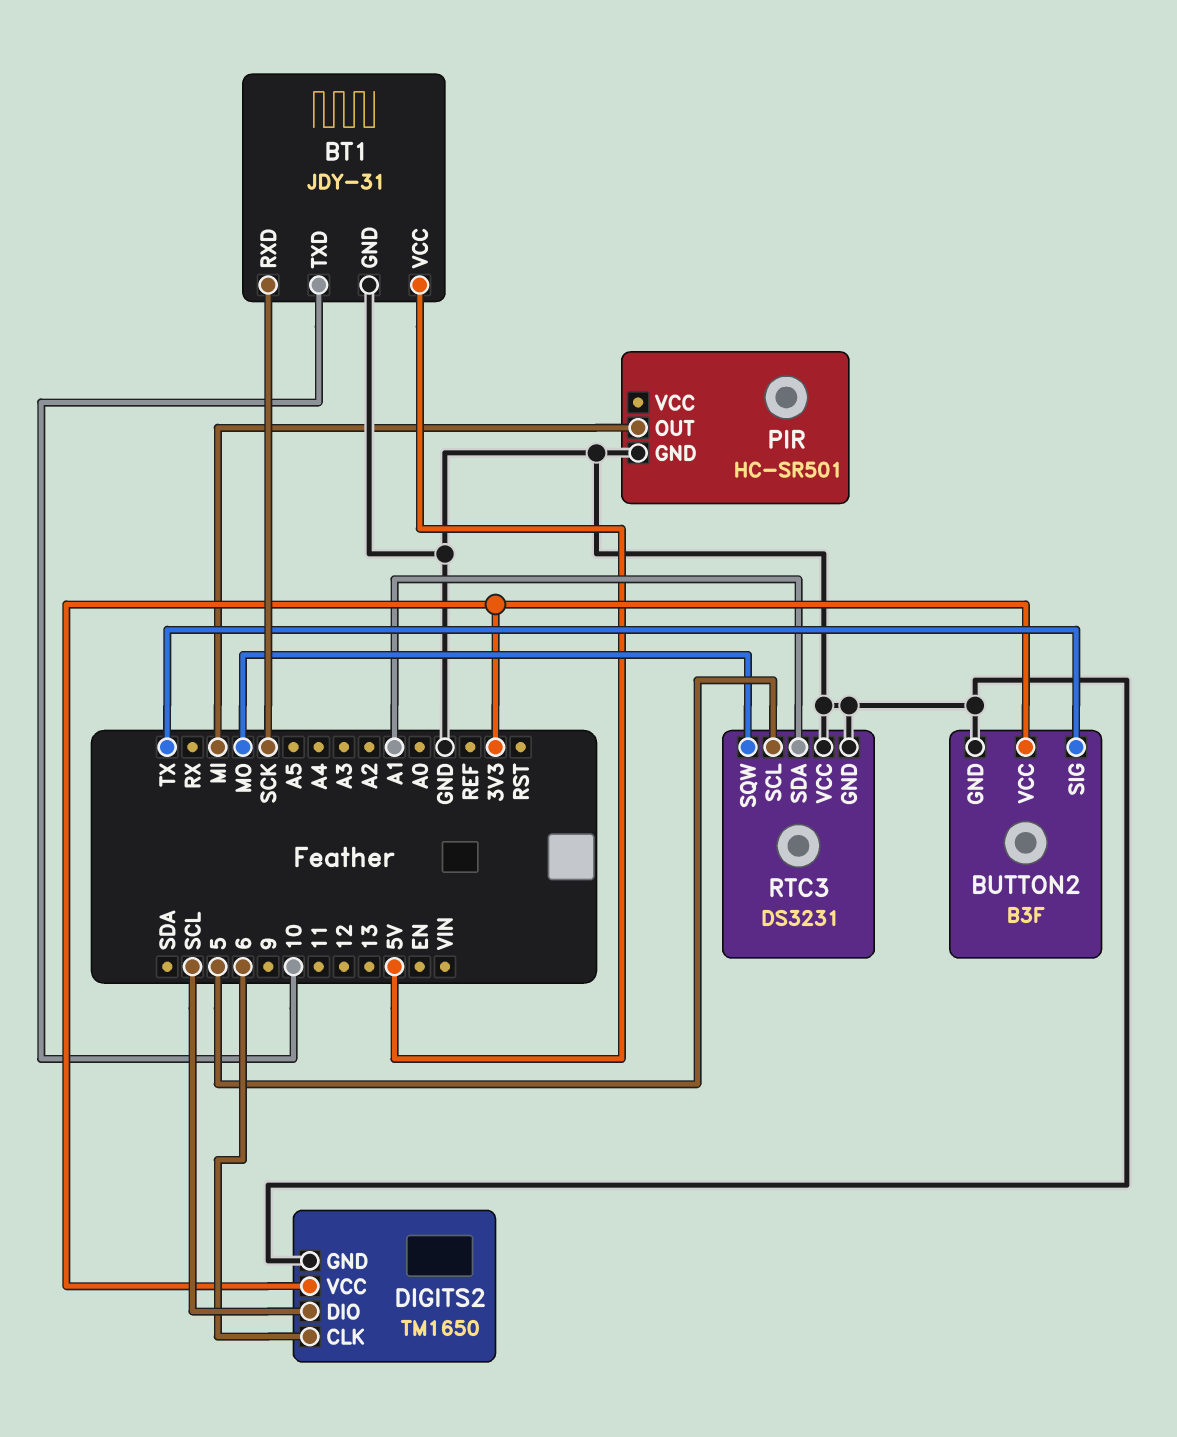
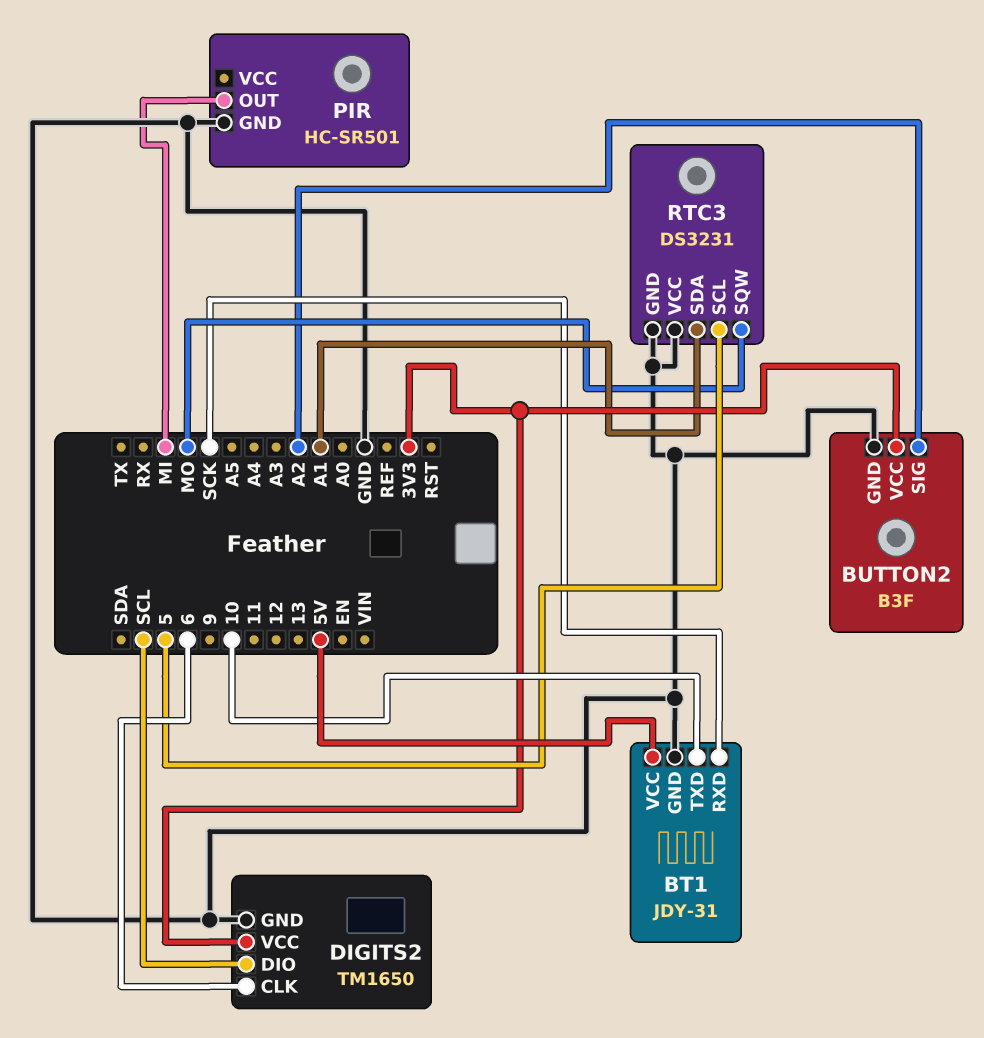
BUTTON2 pin SIG: TX -> A2

